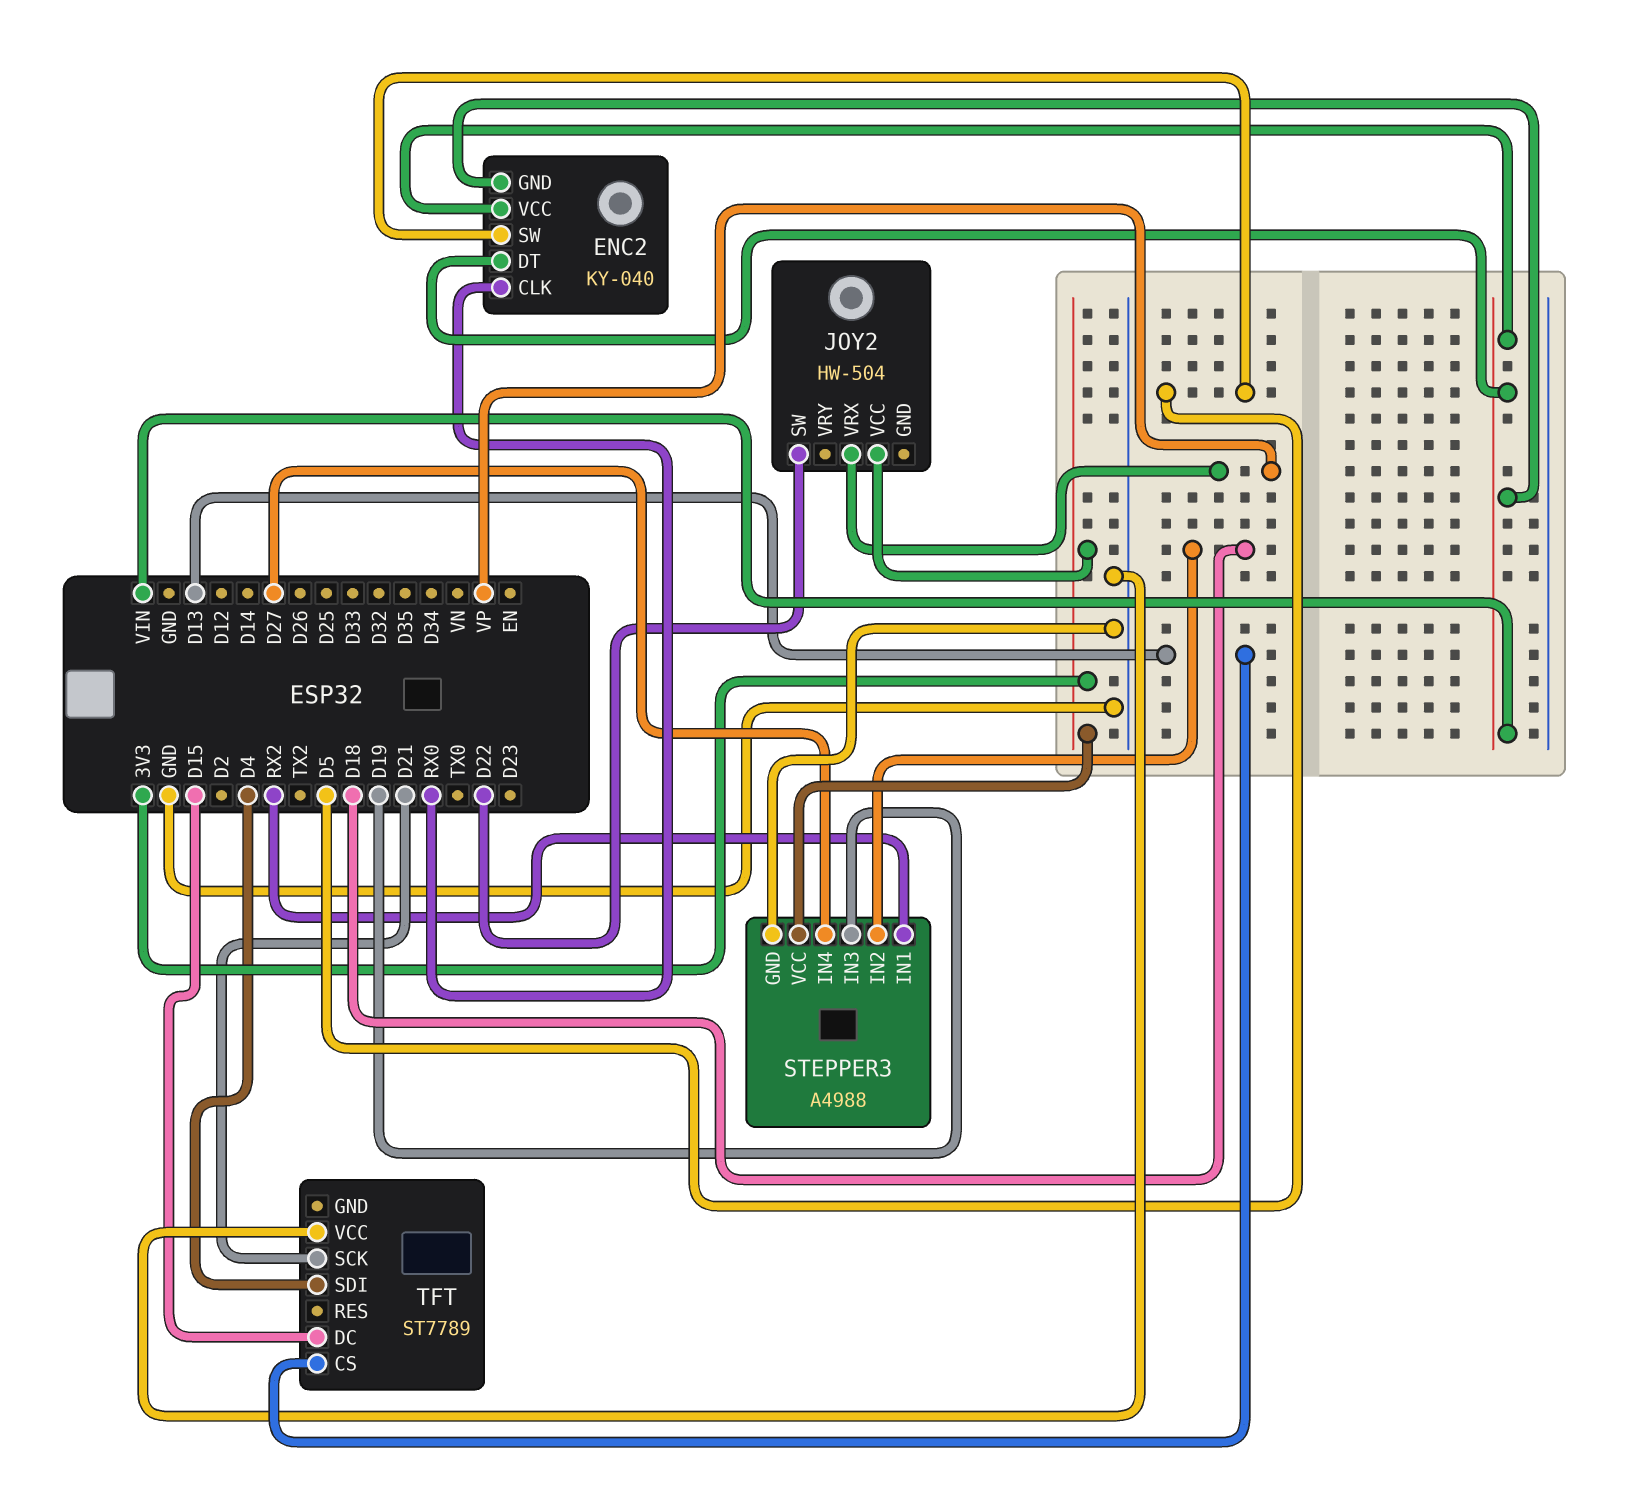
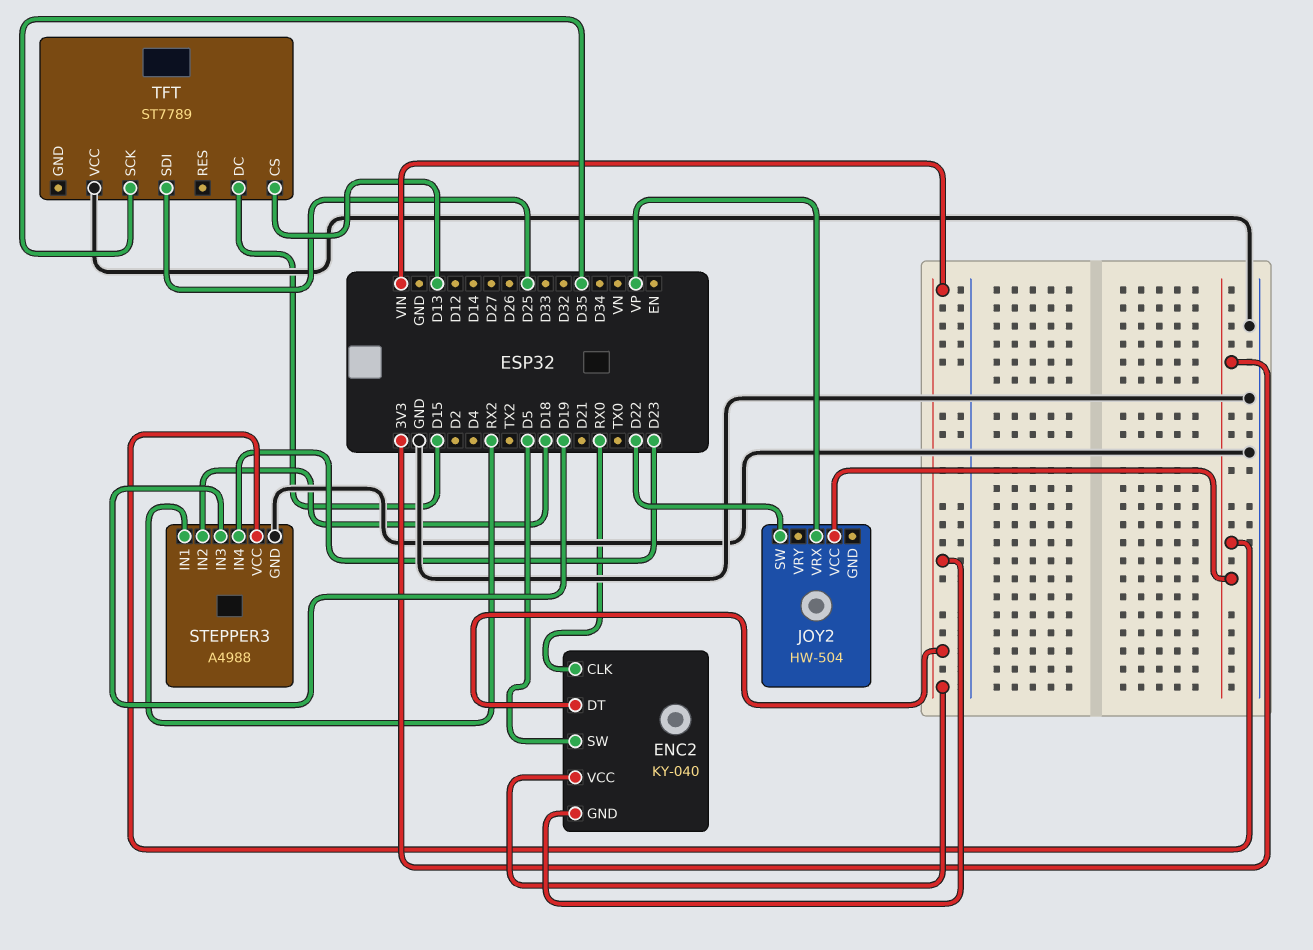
STEPPER3 pin IN4: D27 -> D23
TFT pin SCK: D21 -> D35
TFT pin SDI: D4 -> D25

